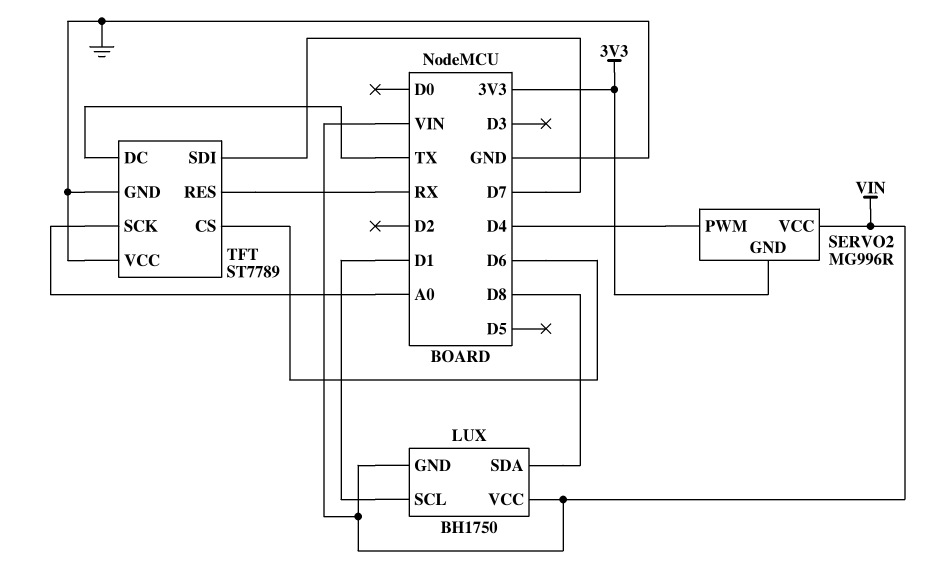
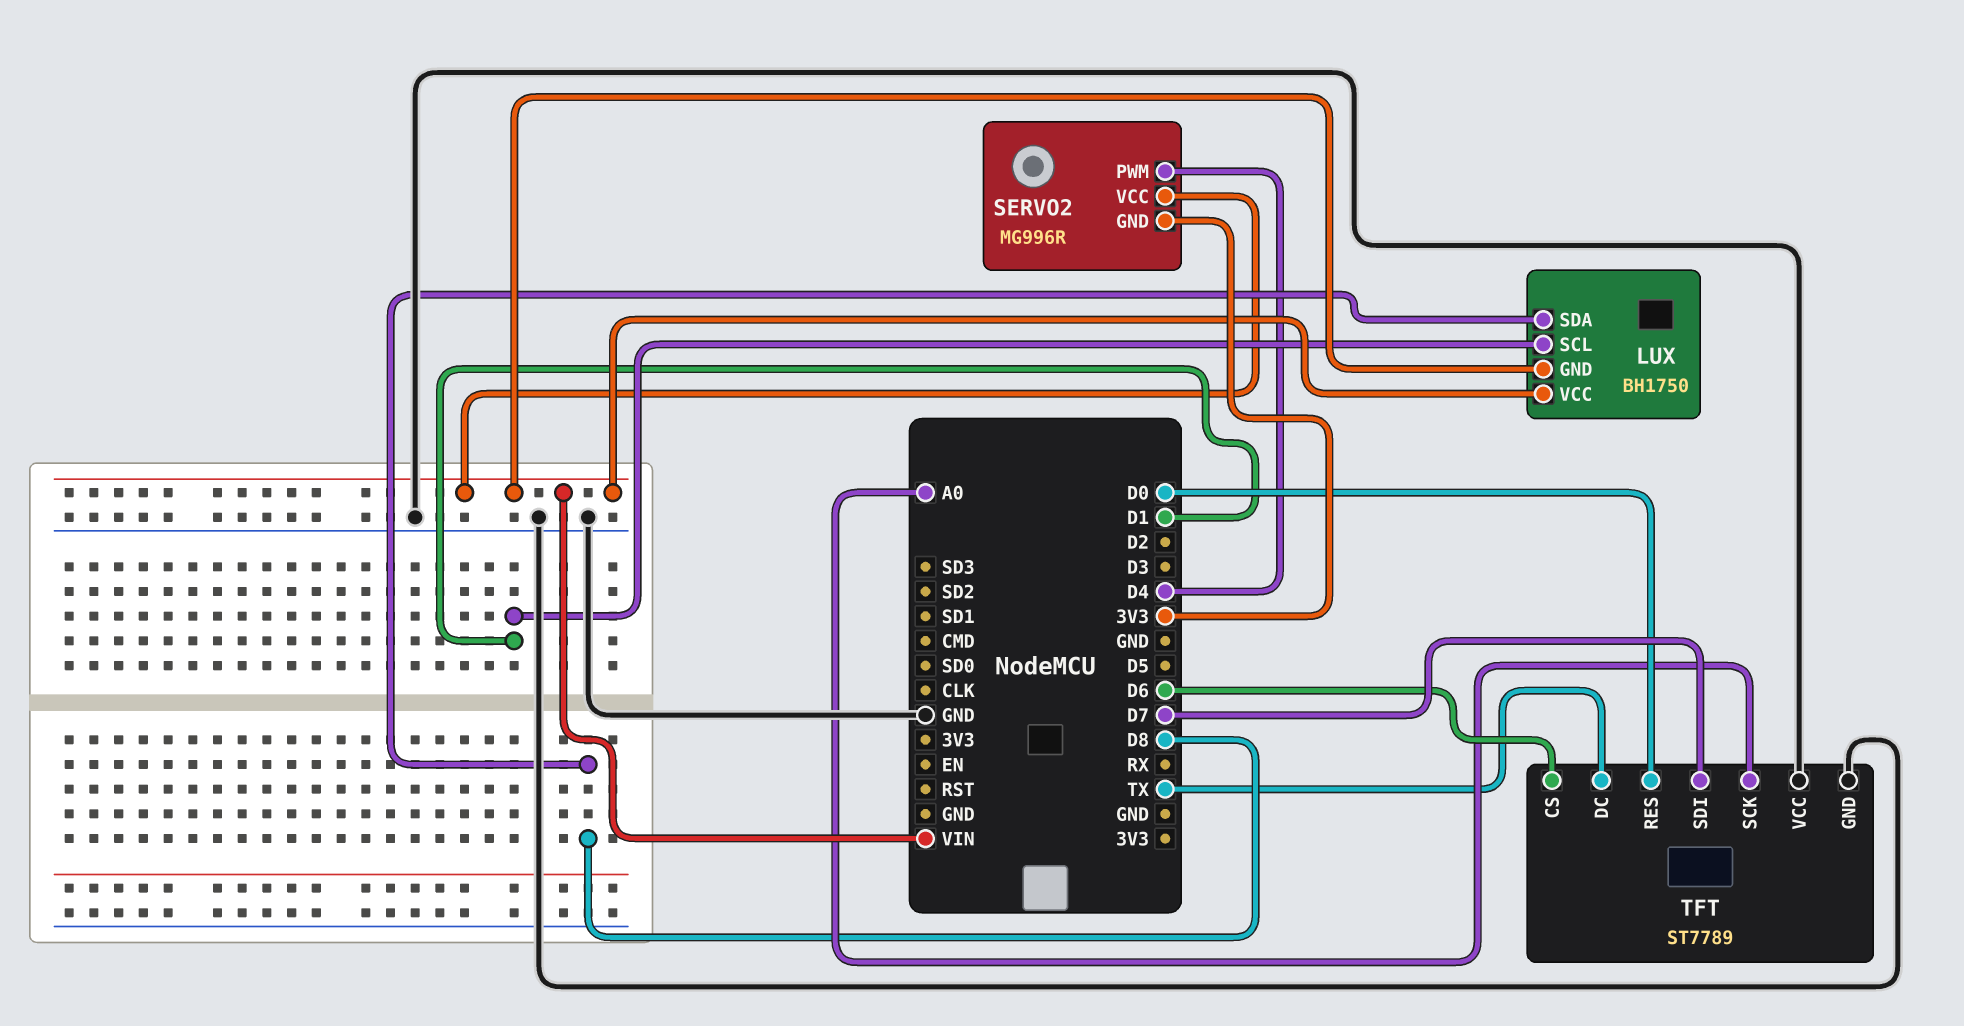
TFT pin RES: RX -> D0

